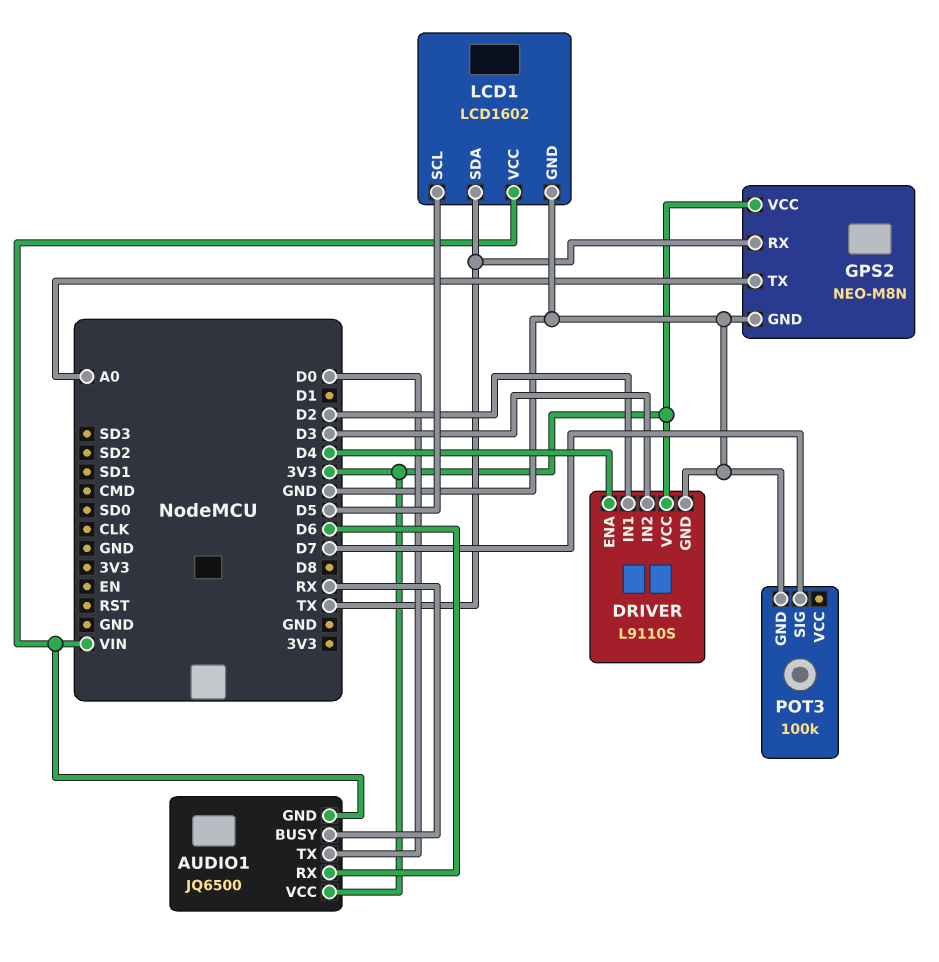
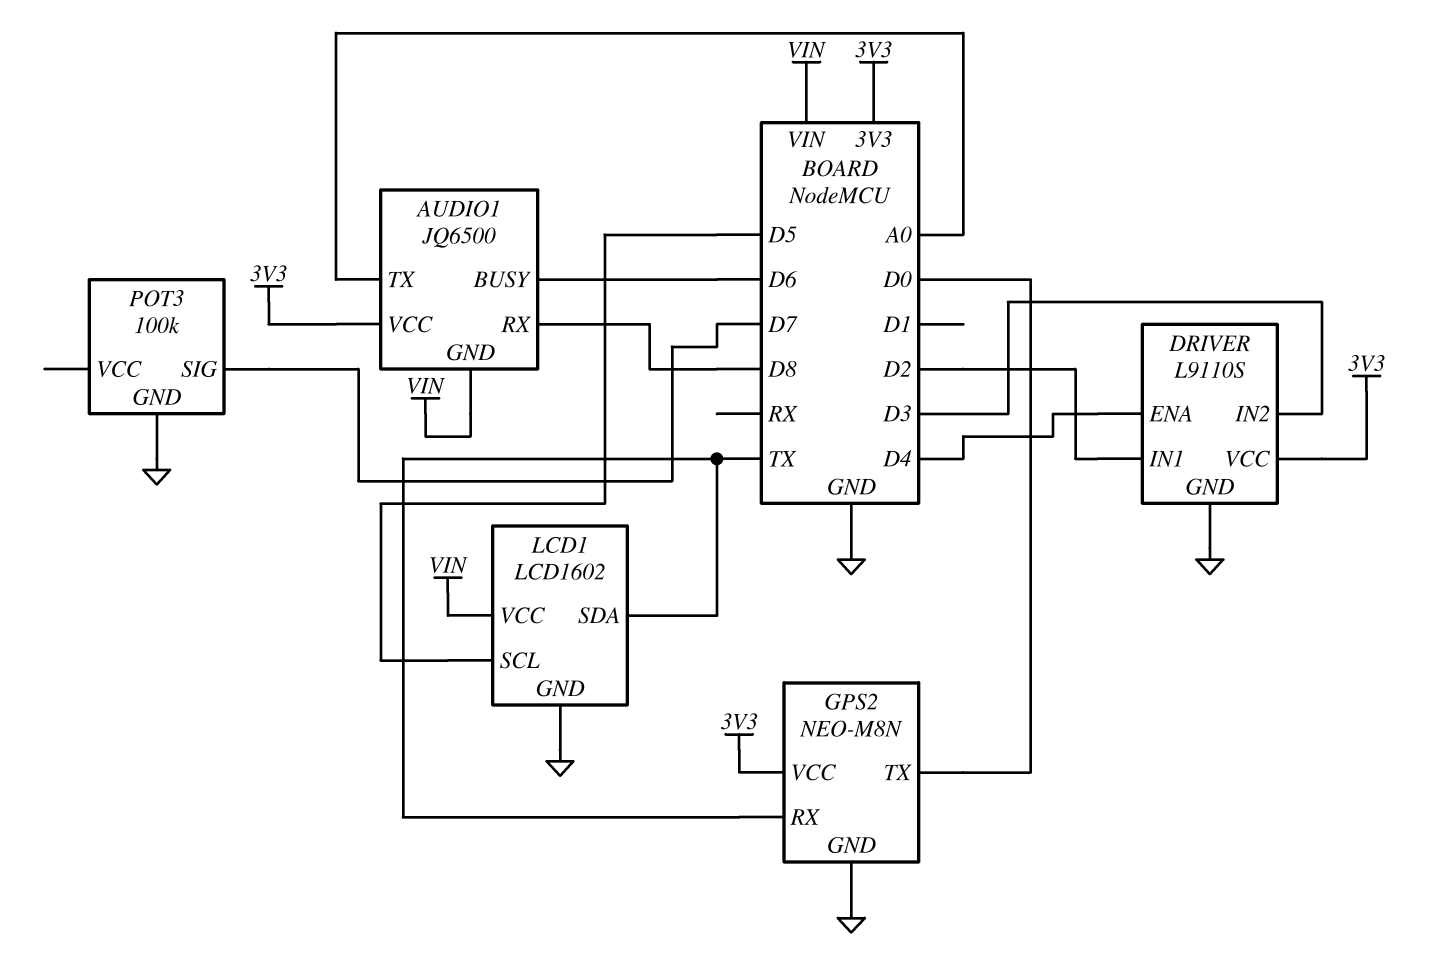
AUDIO1 pin BUSY: RX -> D6
AUDIO1 pin RX: D6 -> D8
AUDIO1 pin TX: D0 -> A0
GPS2 pin TX: A0 -> D0

